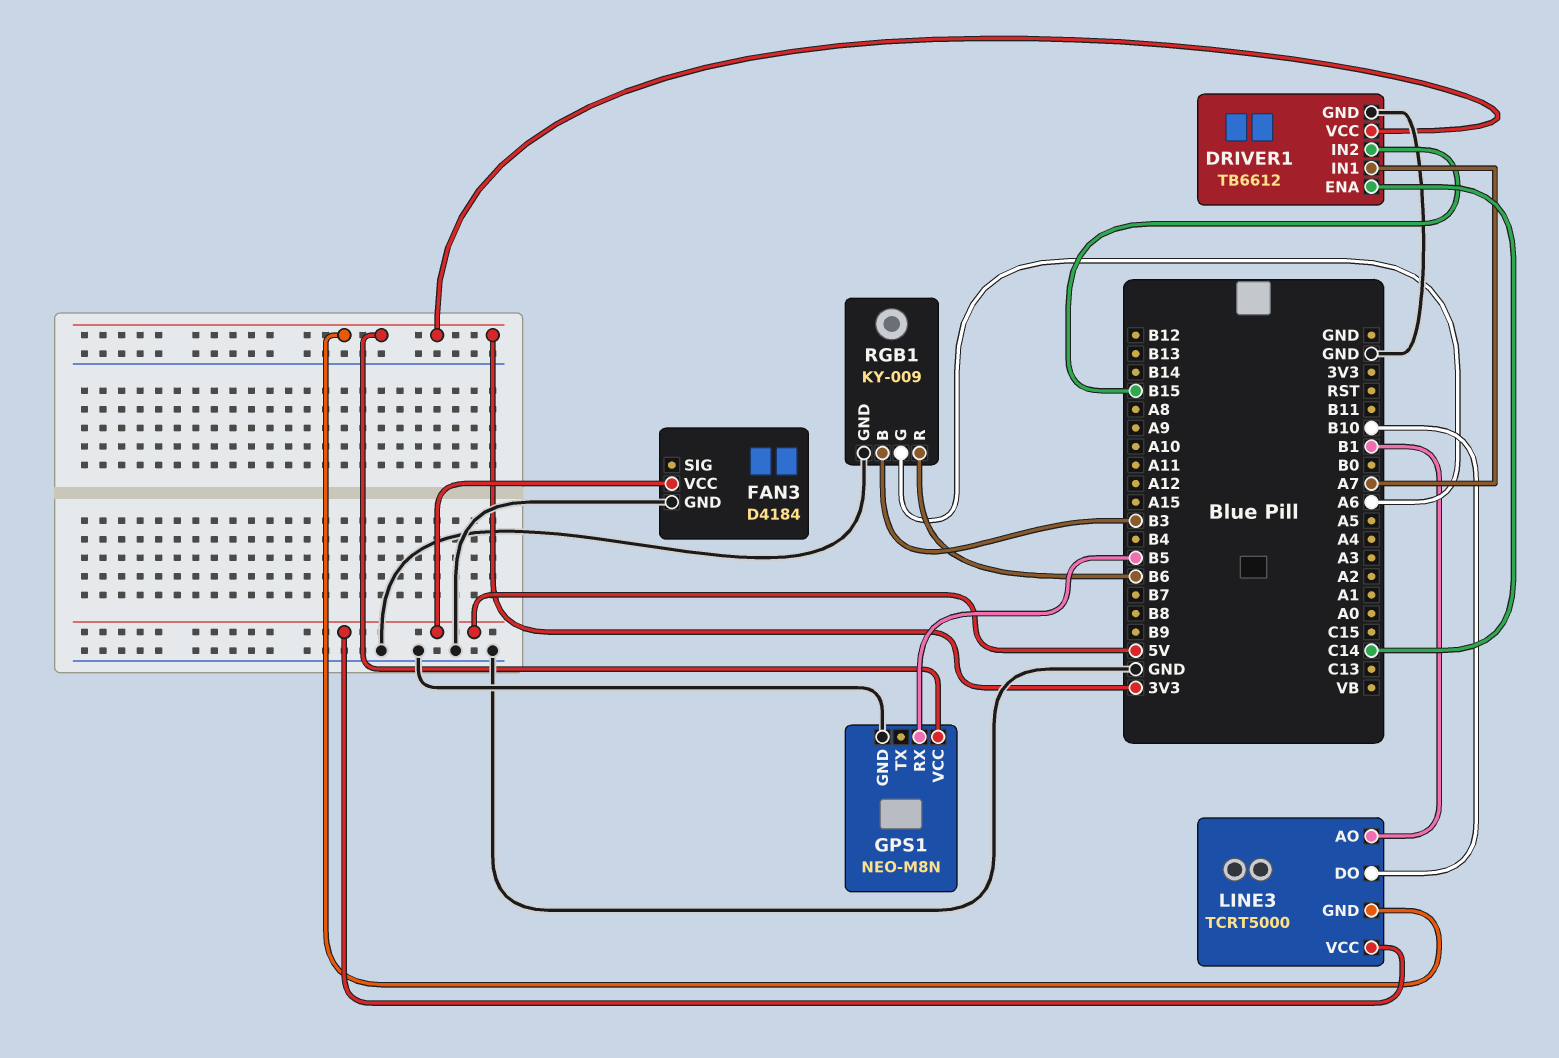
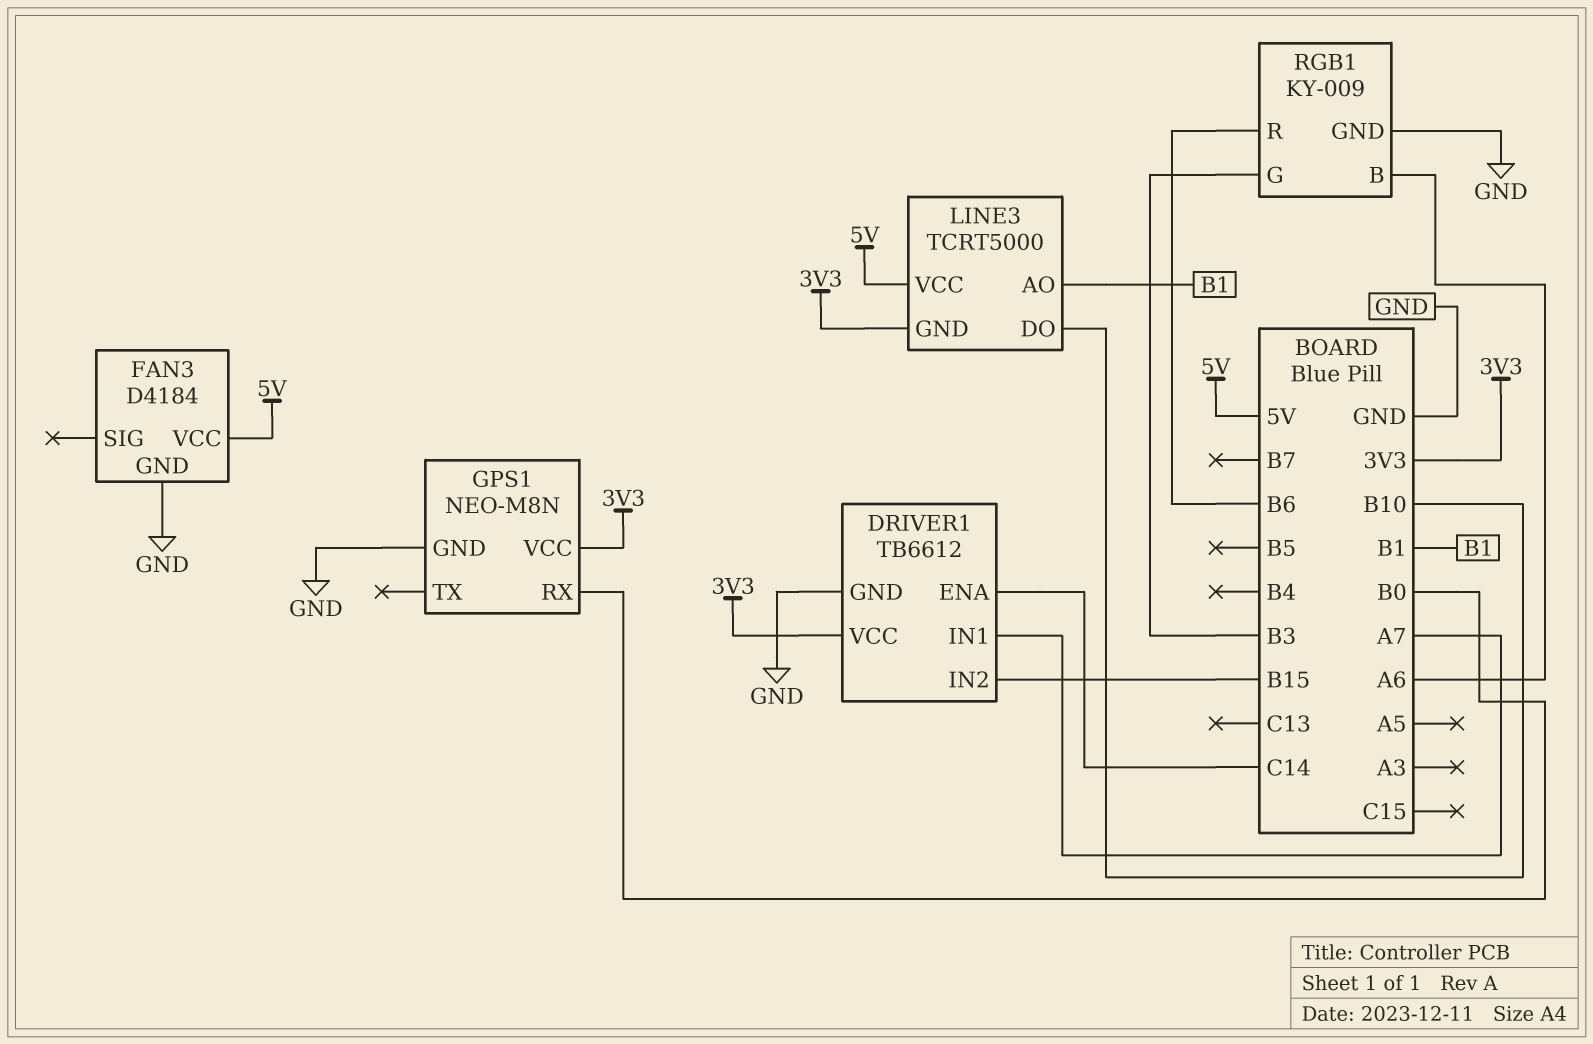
GPS1 pin RX: B5 -> B0
RGB1 pin B: B3 -> A6
RGB1 pin G: A6 -> B3

